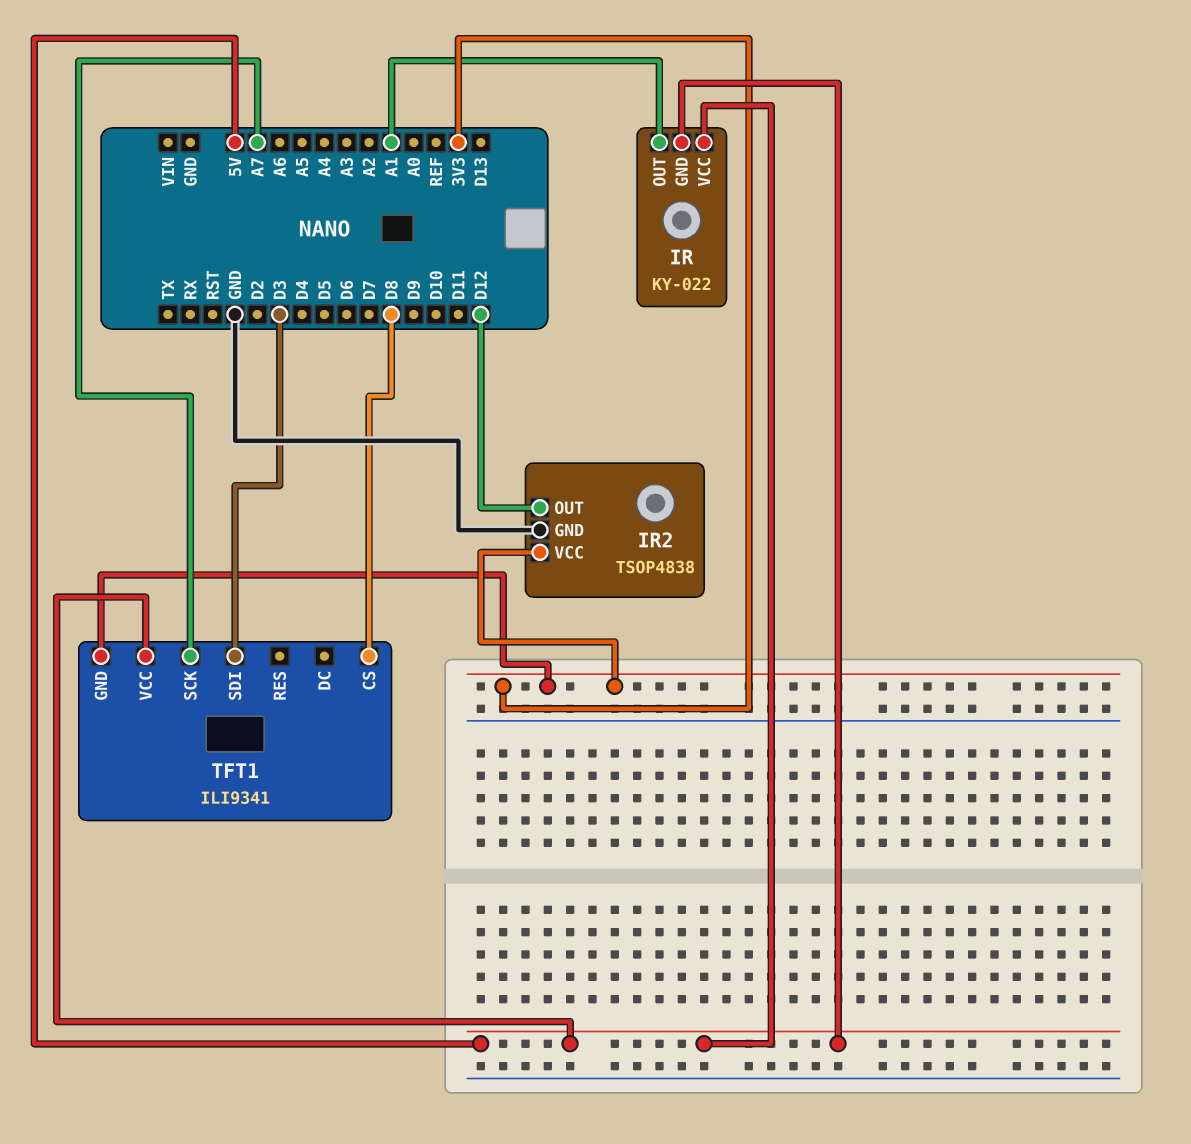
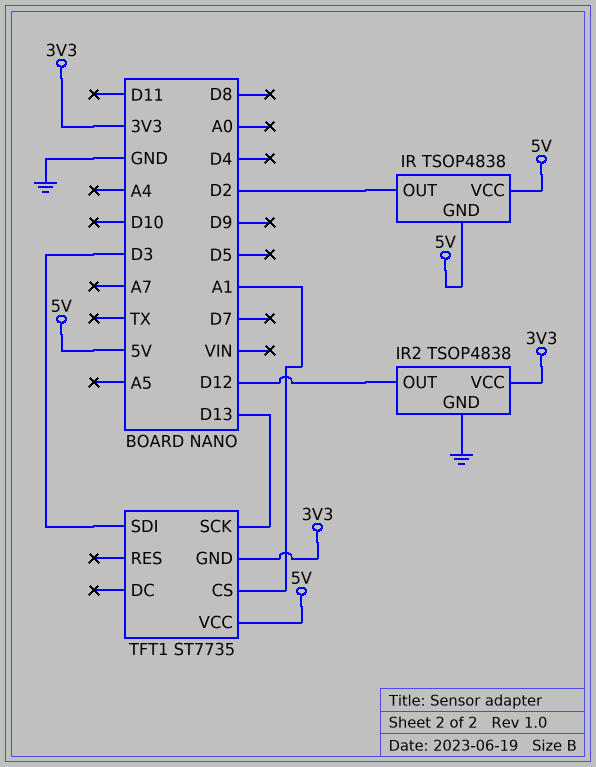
IR: KY-022 -> TSOP4838
IR pin OUT: A1 -> D2
TFT1: ILI9341 -> ST7735
TFT1 pin CS: D8 -> A1
TFT1 pin SCK: A7 -> D13

